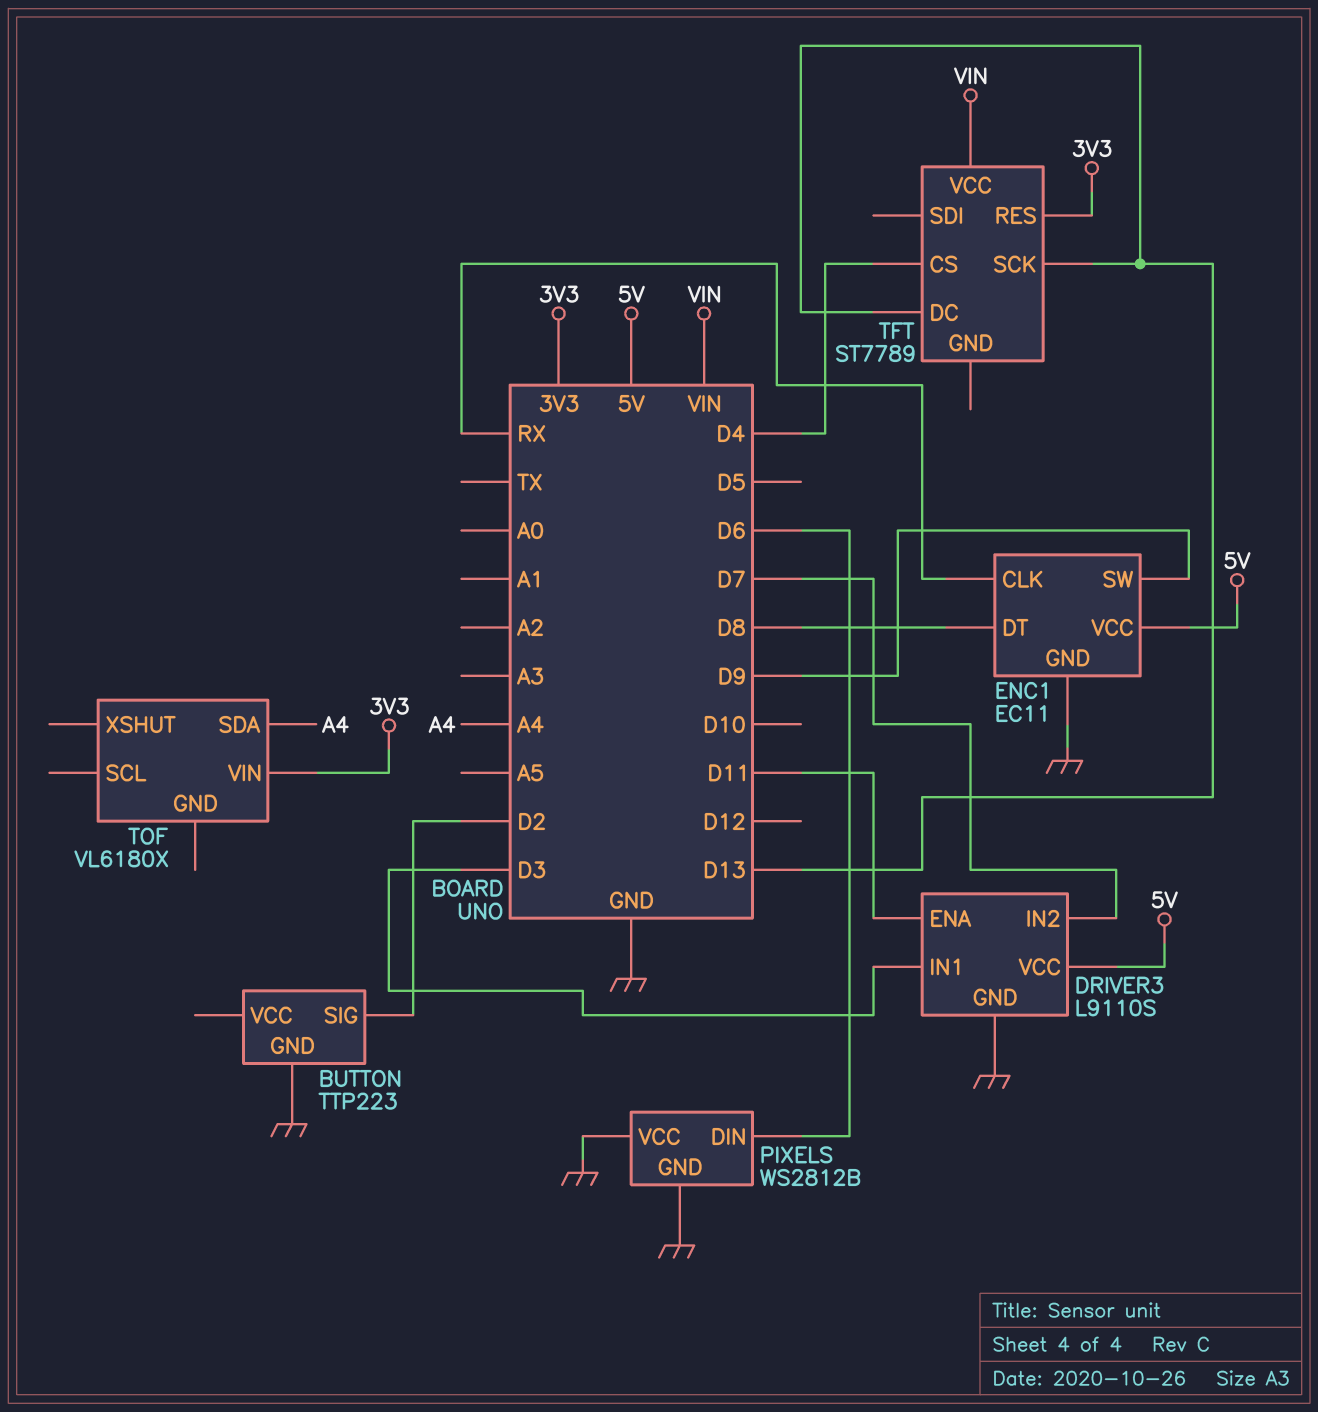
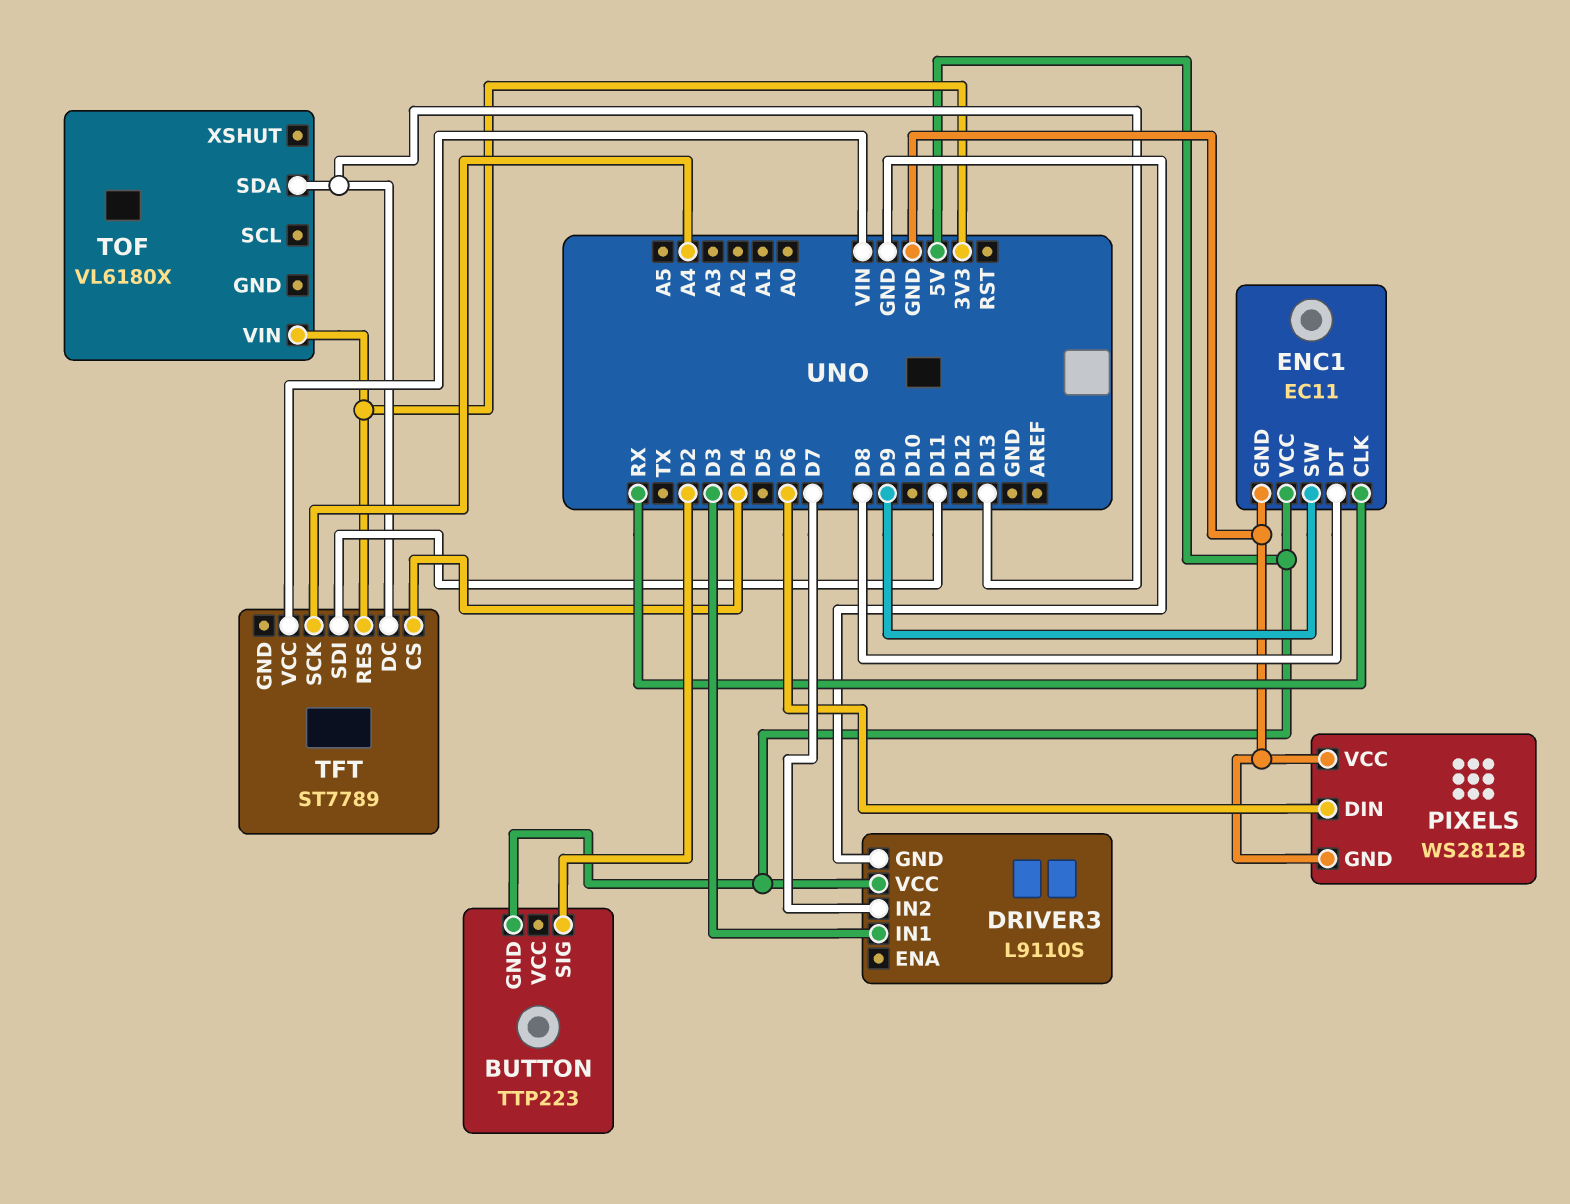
BUTTON pin GND: GND -> 5V
DRIVER3 pin ENA: D11 -> none
TFT pin SCK: D13 -> A4
TFT pin SDI: none -> D11
TOF pin SDA: A4 -> D13

